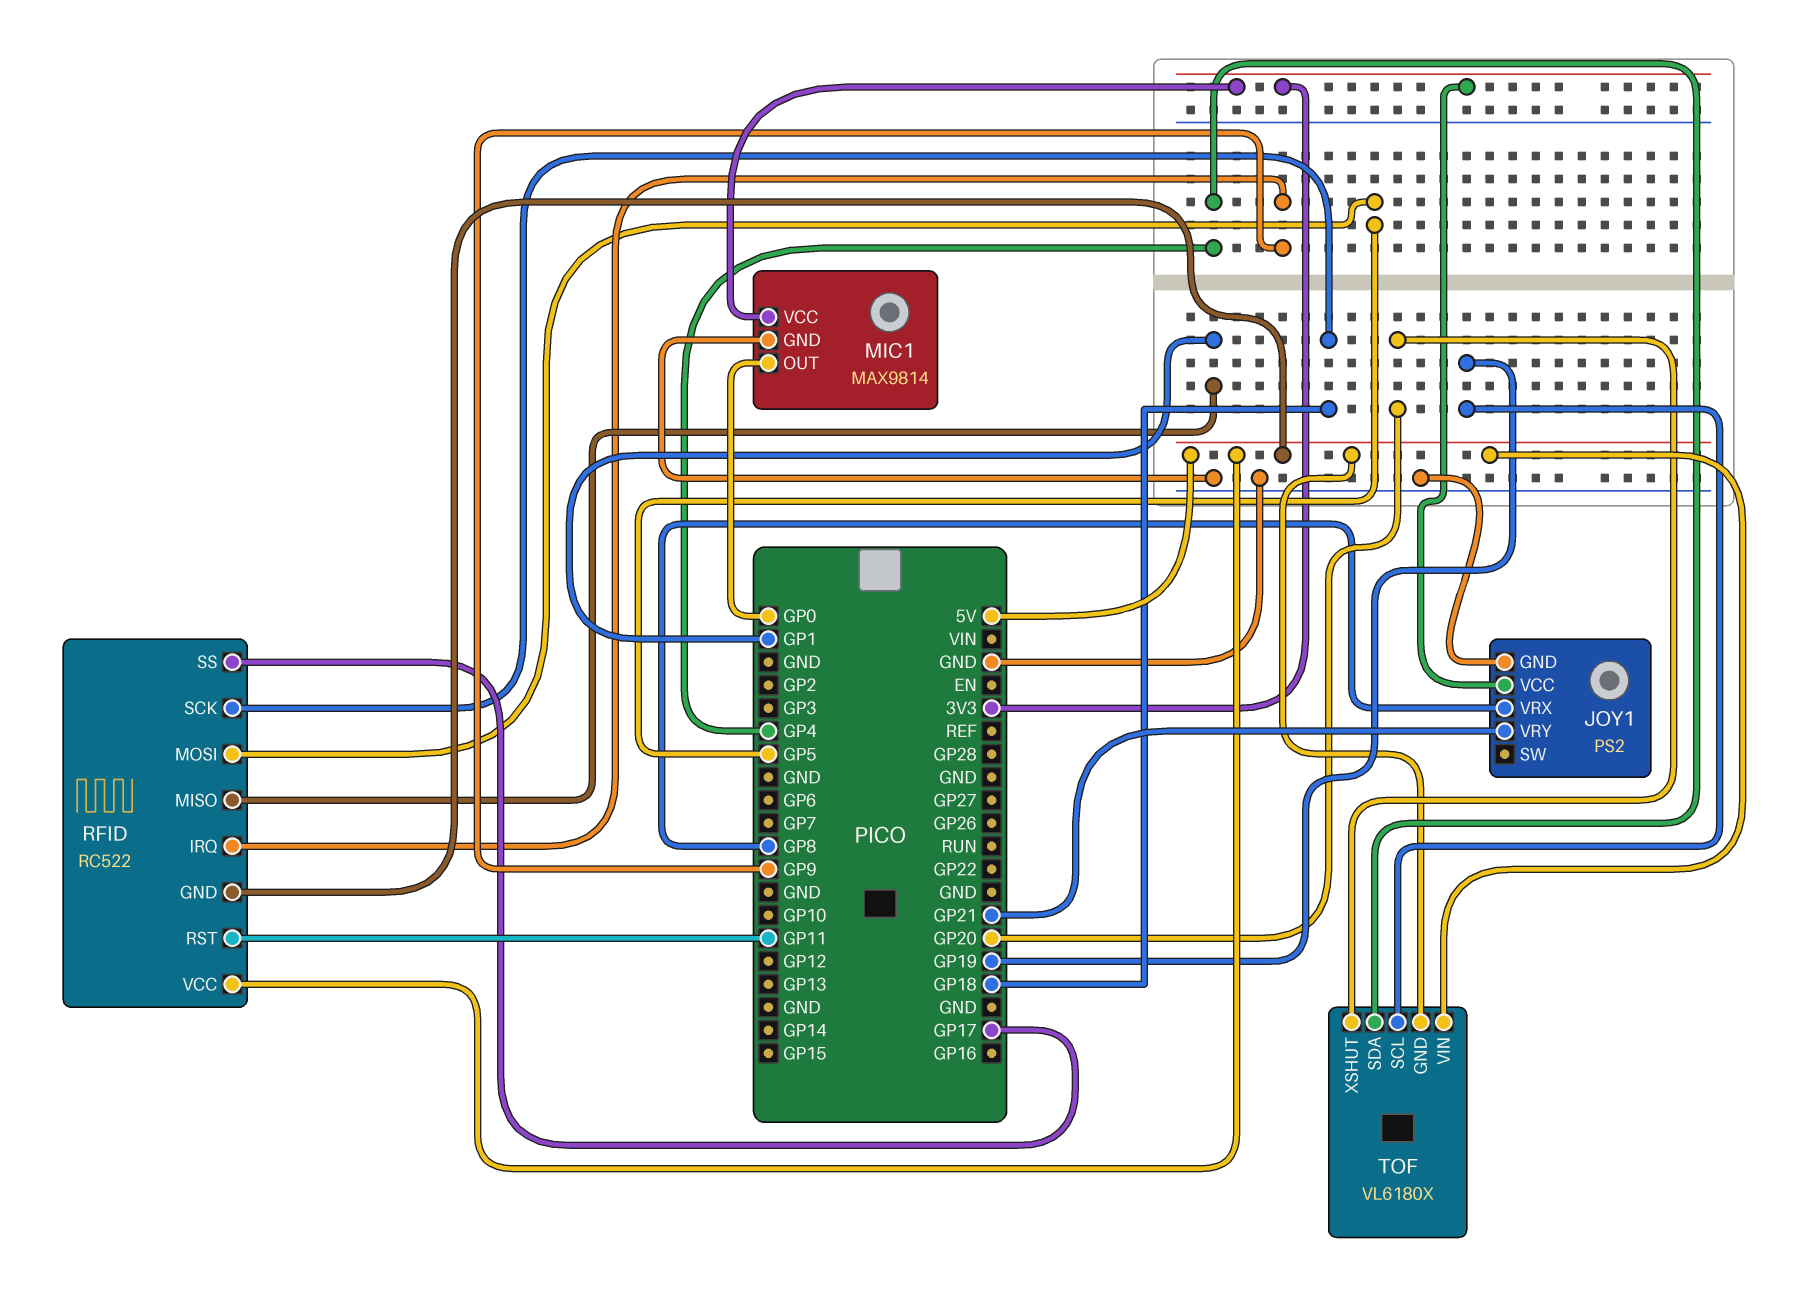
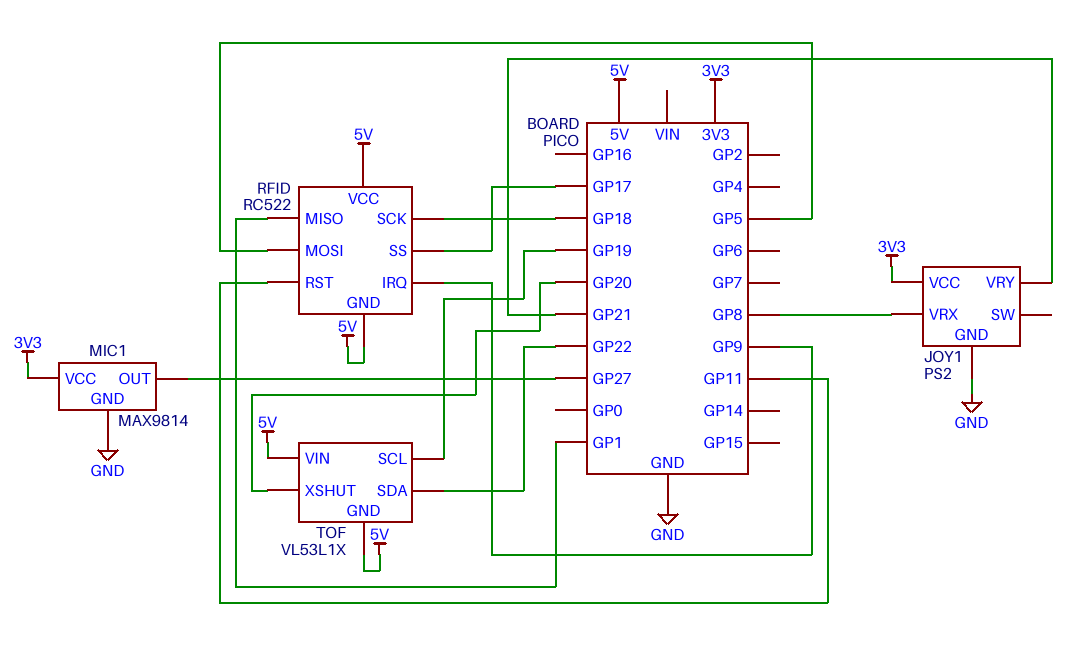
MIC1 pin OUT: GP0 -> GP27
TOF: VL6180X -> VL53L1X
TOF pin SDA: GP4 -> GP22

